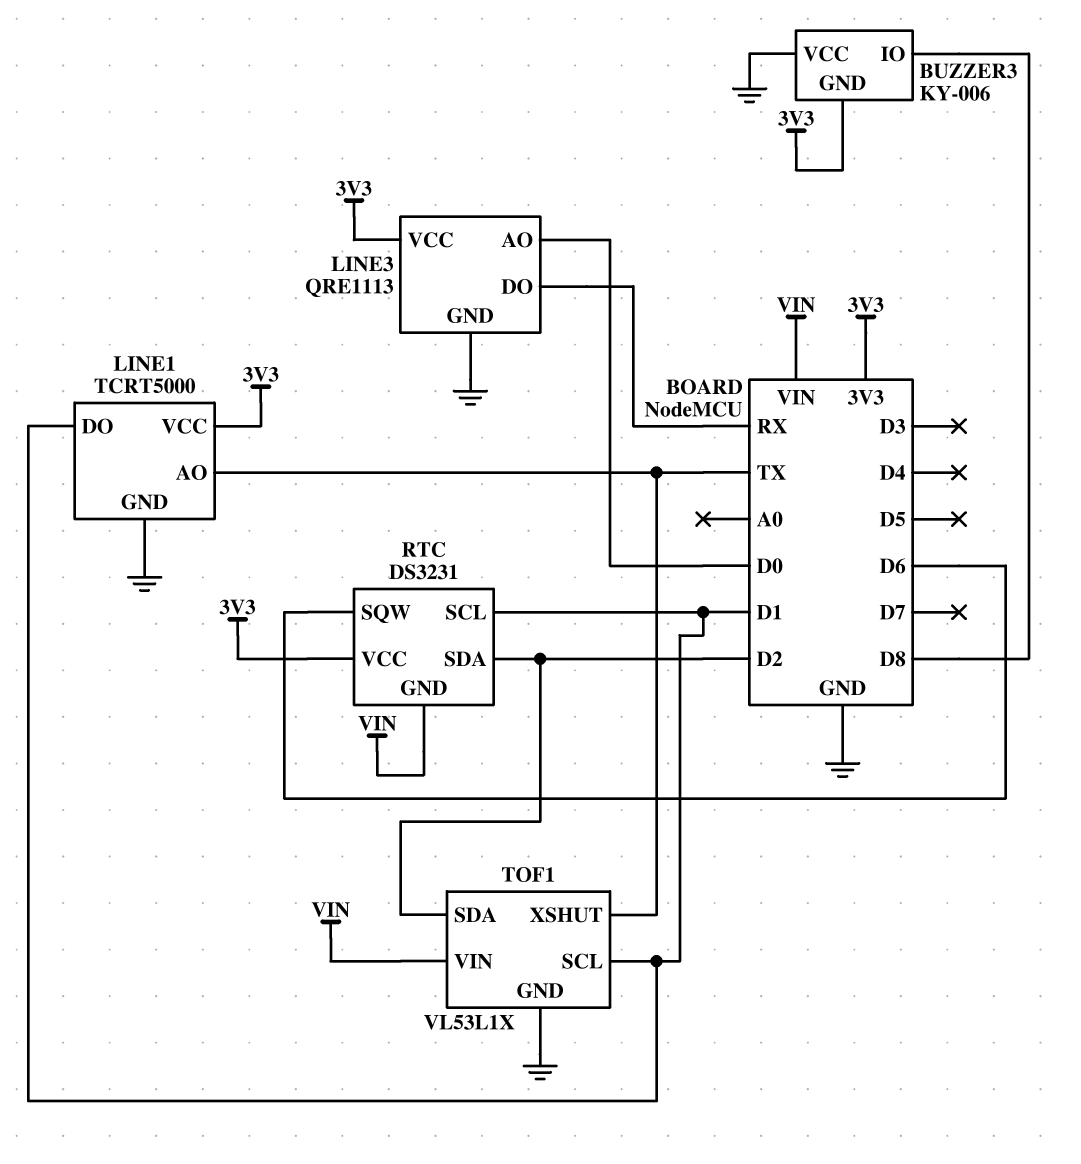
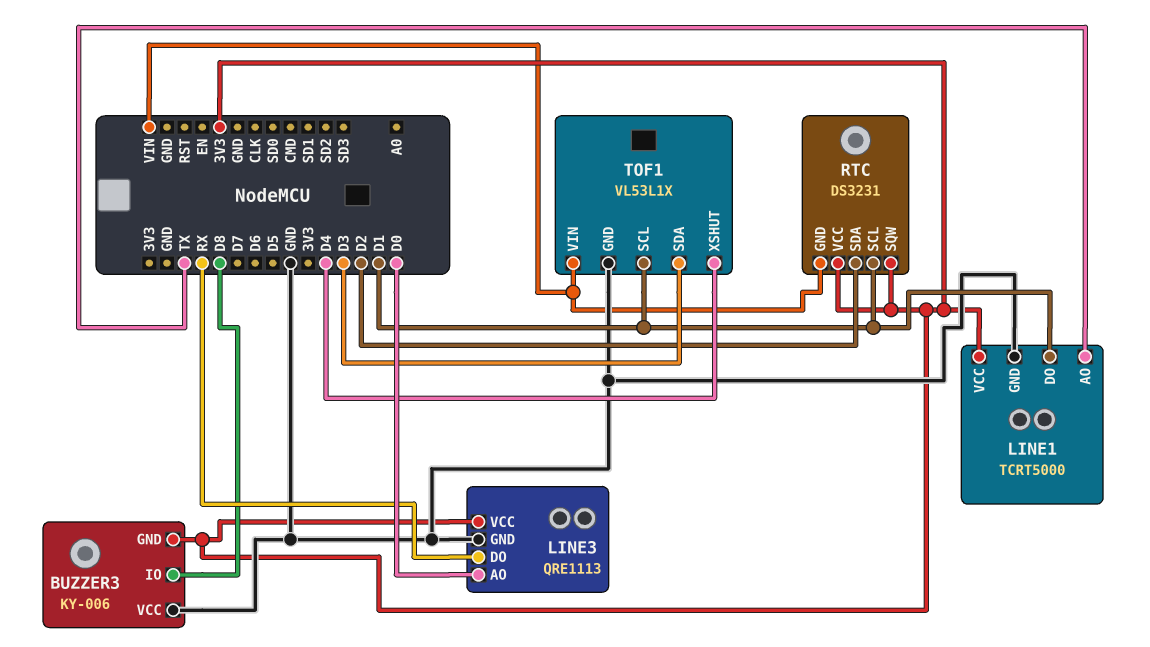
RTC pin SQW: D6 -> 3V3
TOF1 pin SDA: D2 -> D3
TOF1 pin XSHUT: TX -> D4

